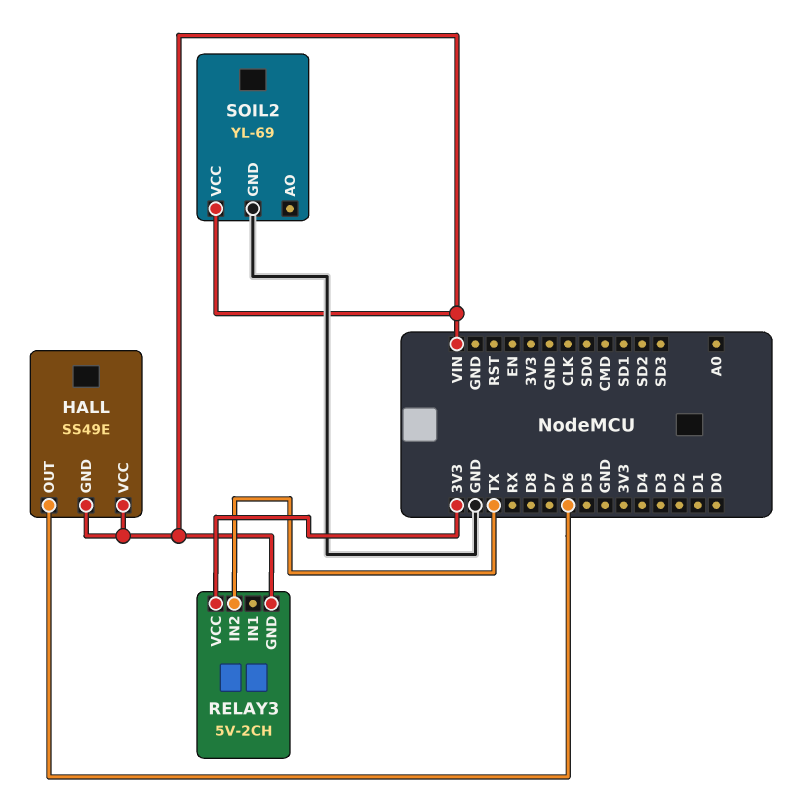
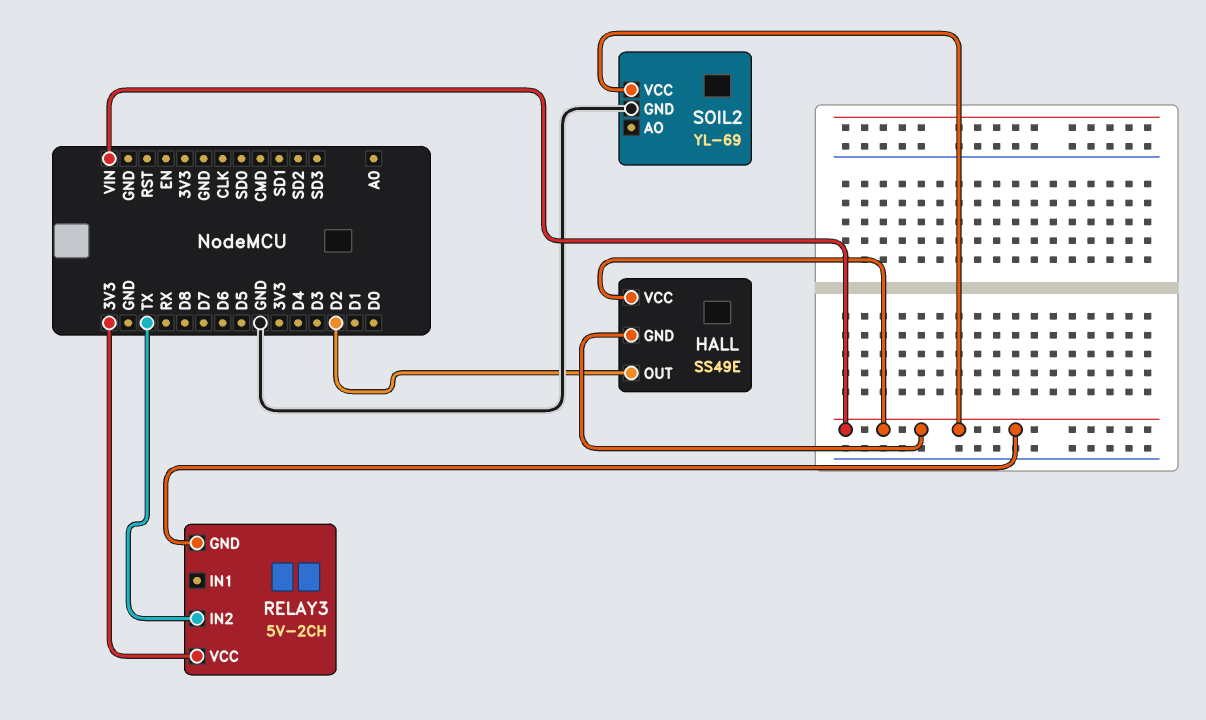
HALL pin OUT: D6 -> D2

